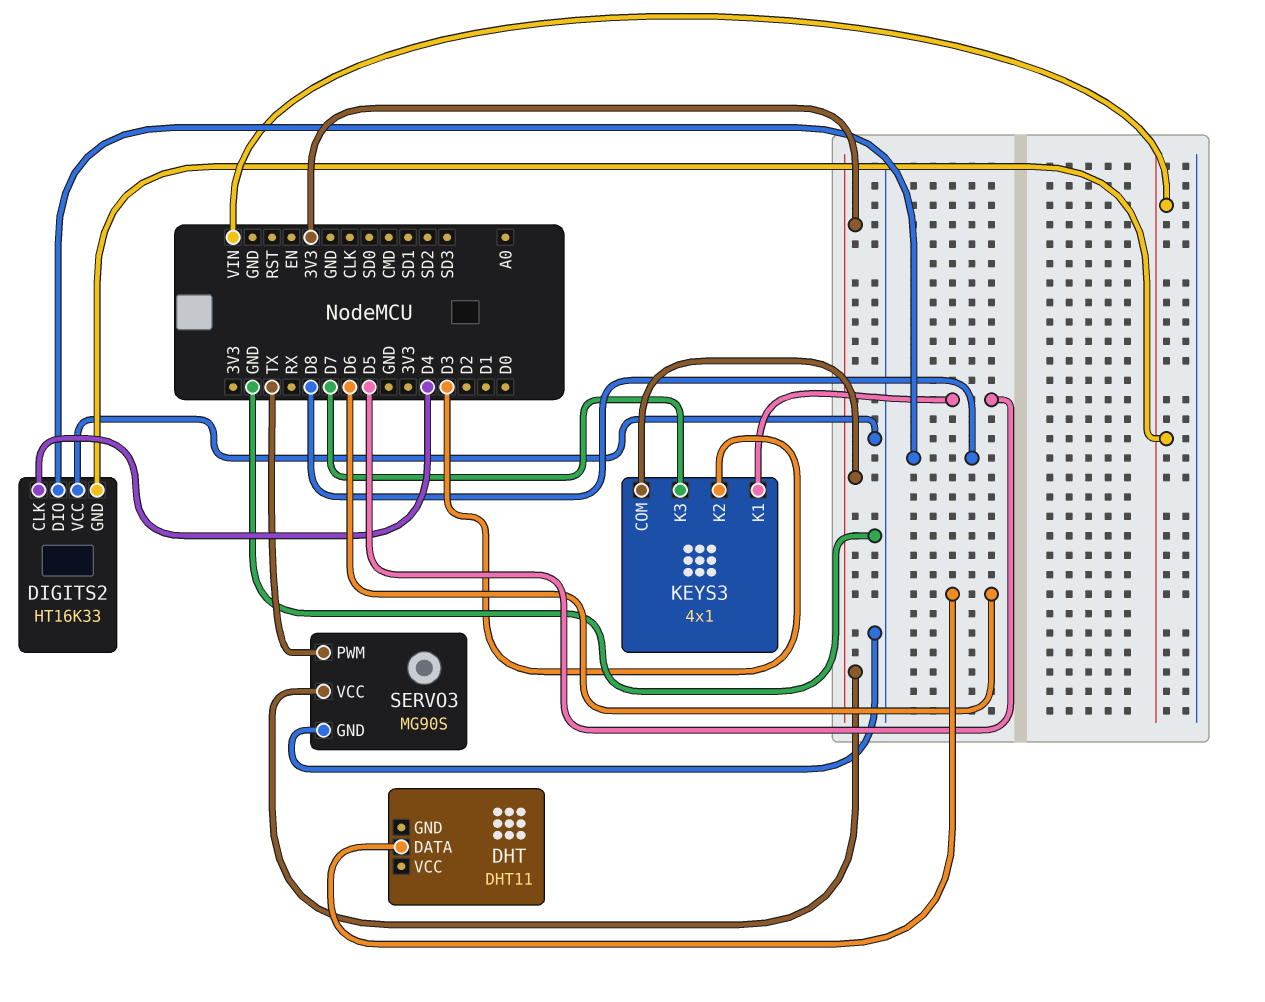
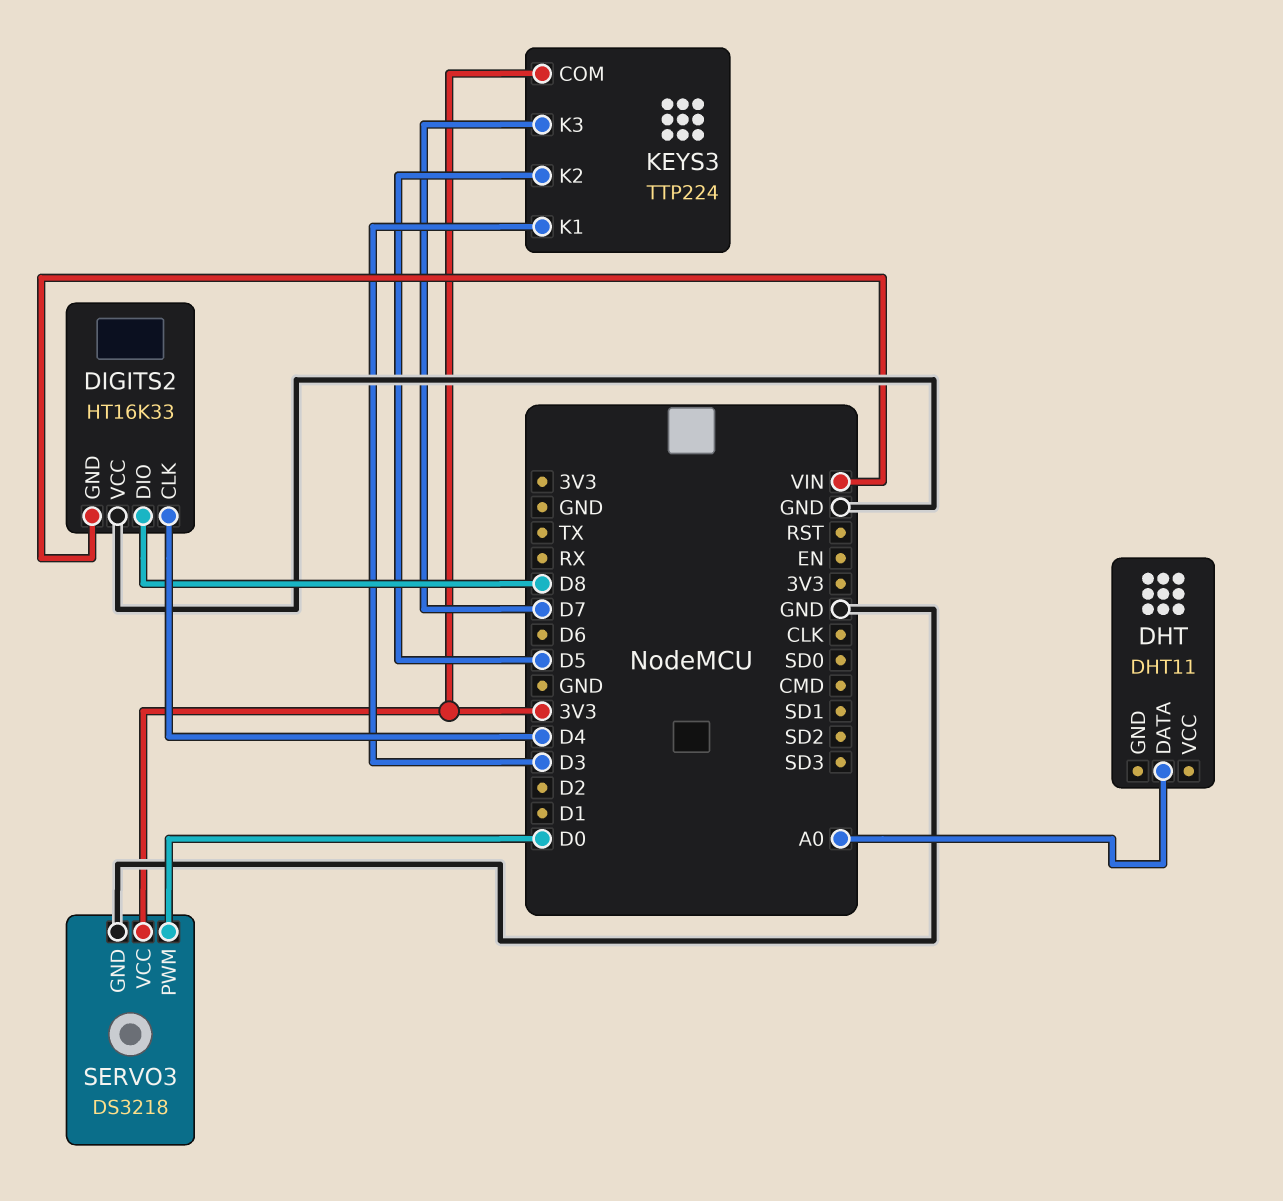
DHT pin DATA: D6 -> A0
KEYS3: 4x1 -> TTP224
KEYS3 pin K1: D5 -> D3
KEYS3 pin K2: D3 -> D5
SERVO3: MG90S -> DS3218
SERVO3 pin PWM: TX -> D0

